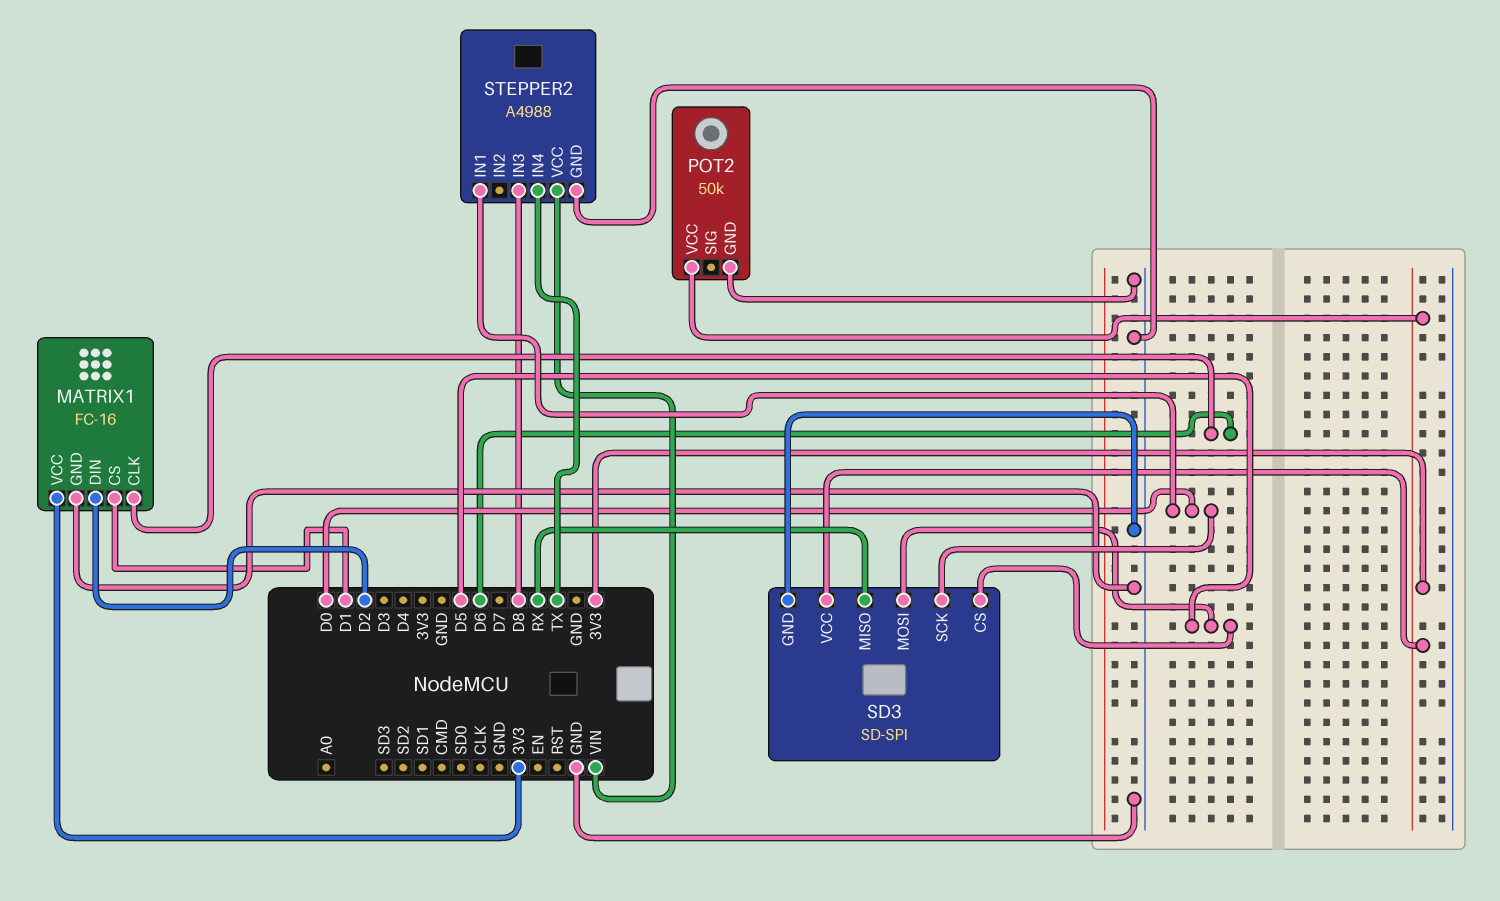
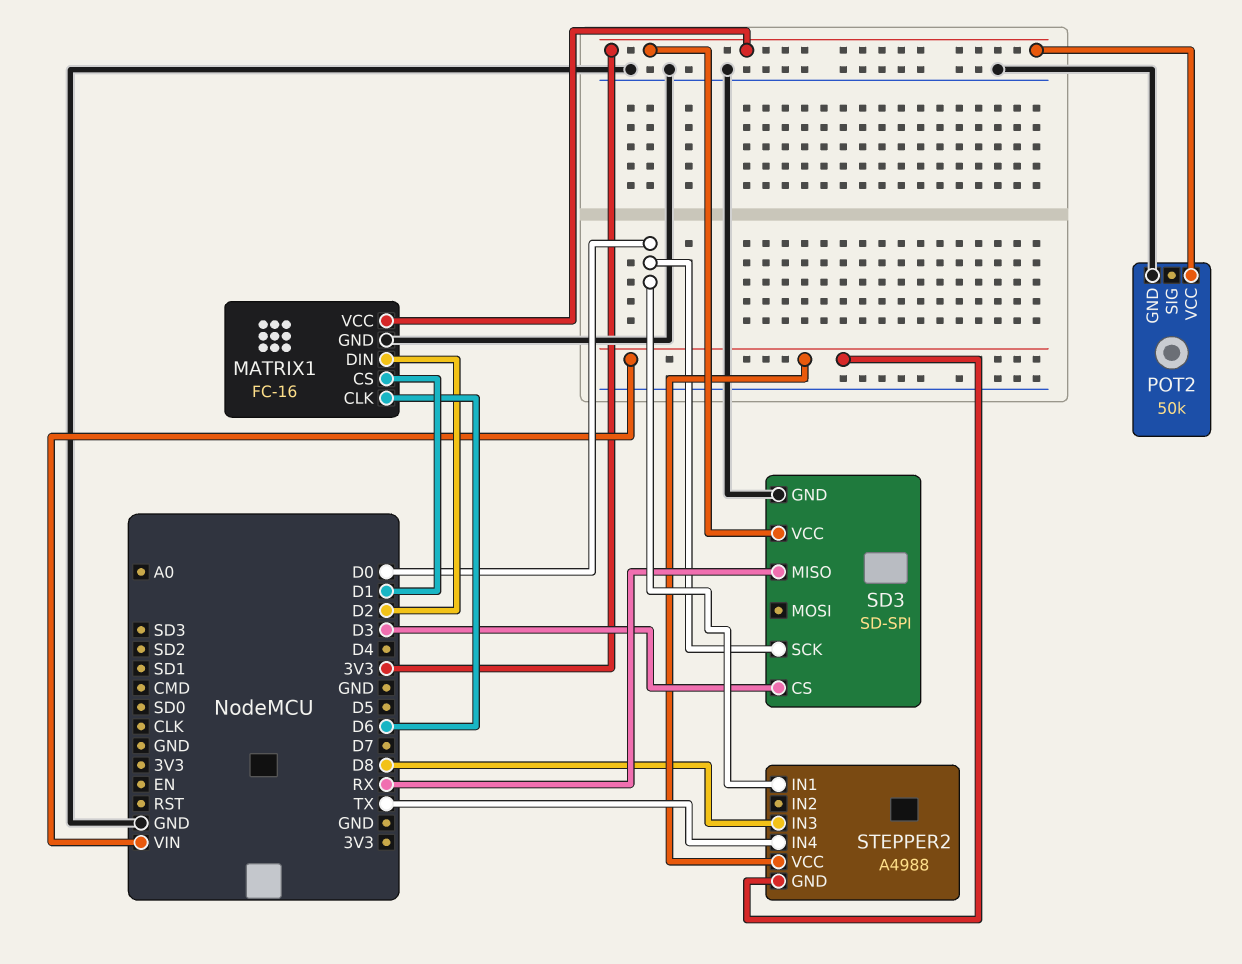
SD3 pin CS: D5 -> D3
SD3 pin MOSI: D5 -> none
STEPPER2 pin GND: GND -> VIN

